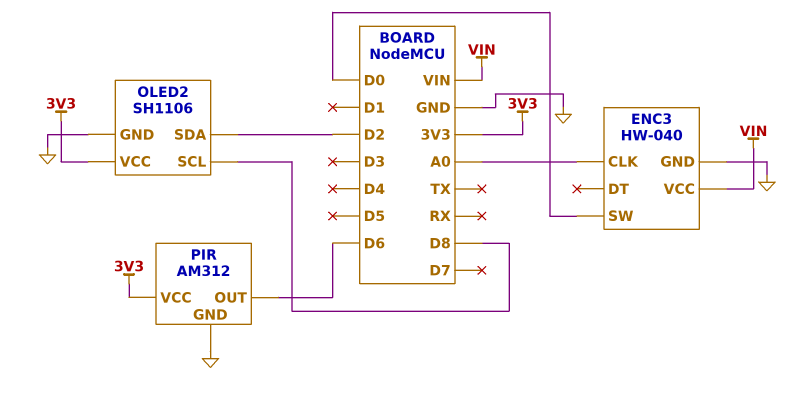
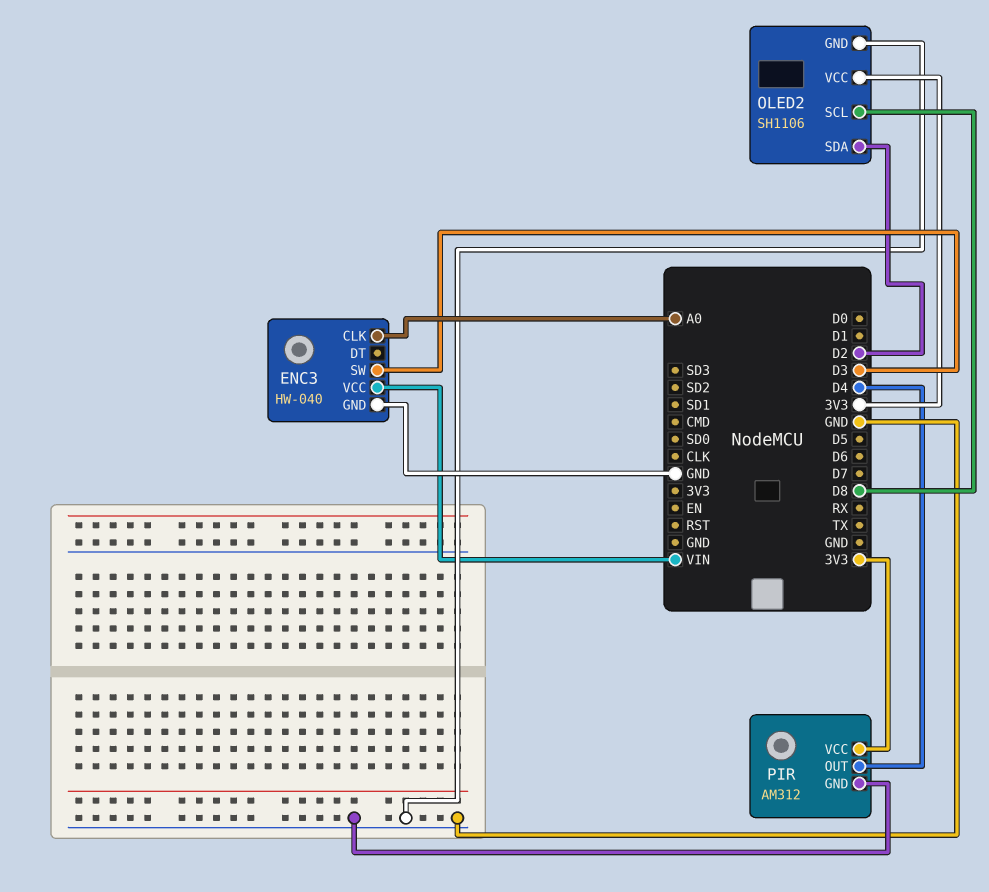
ENC3 pin SW: D0 -> D3
PIR pin OUT: D6 -> D4

